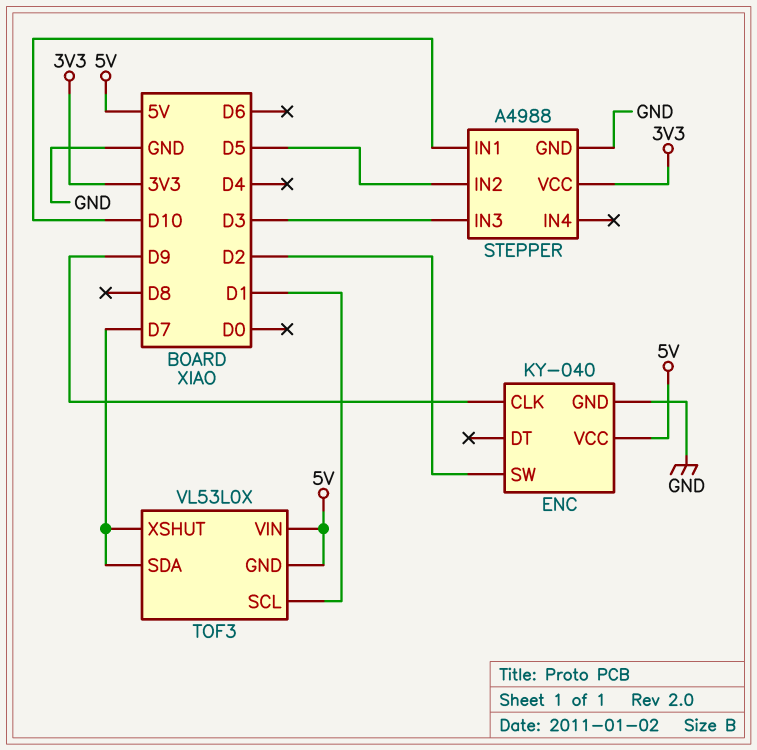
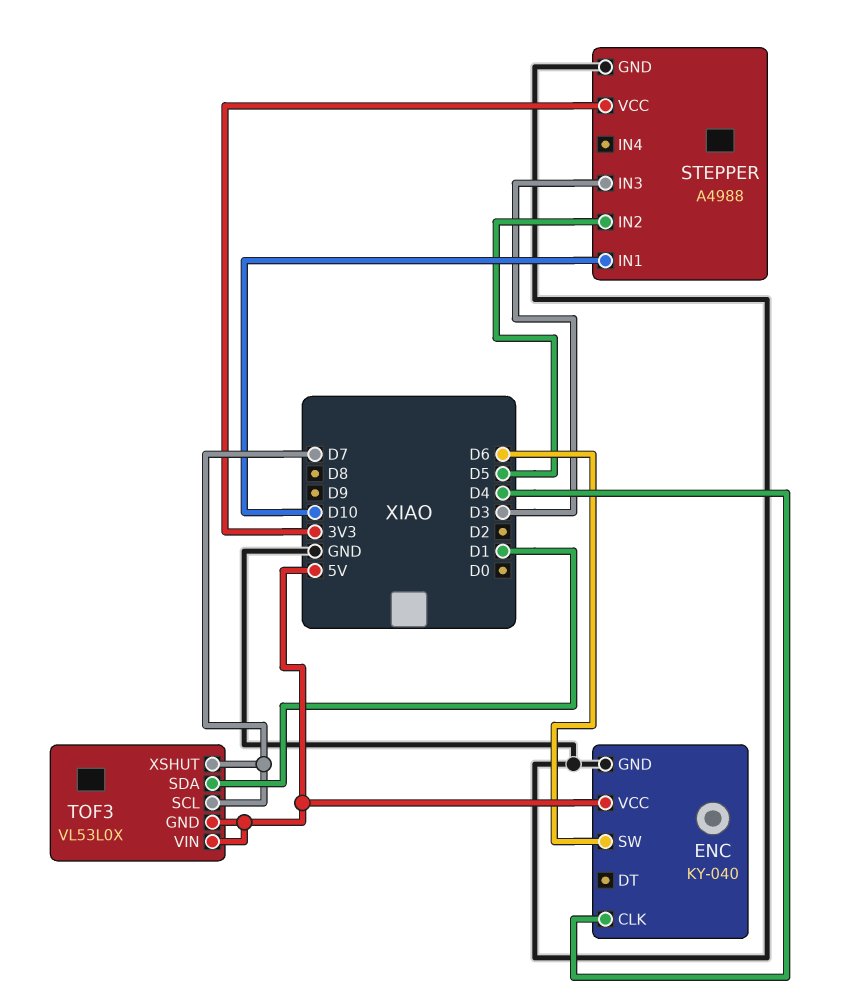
ENC pin CLK: D9 -> D4
ENC pin SW: D2 -> D6
TOF3 pin SCL: D1 -> D7
TOF3 pin SDA: D7 -> D1

